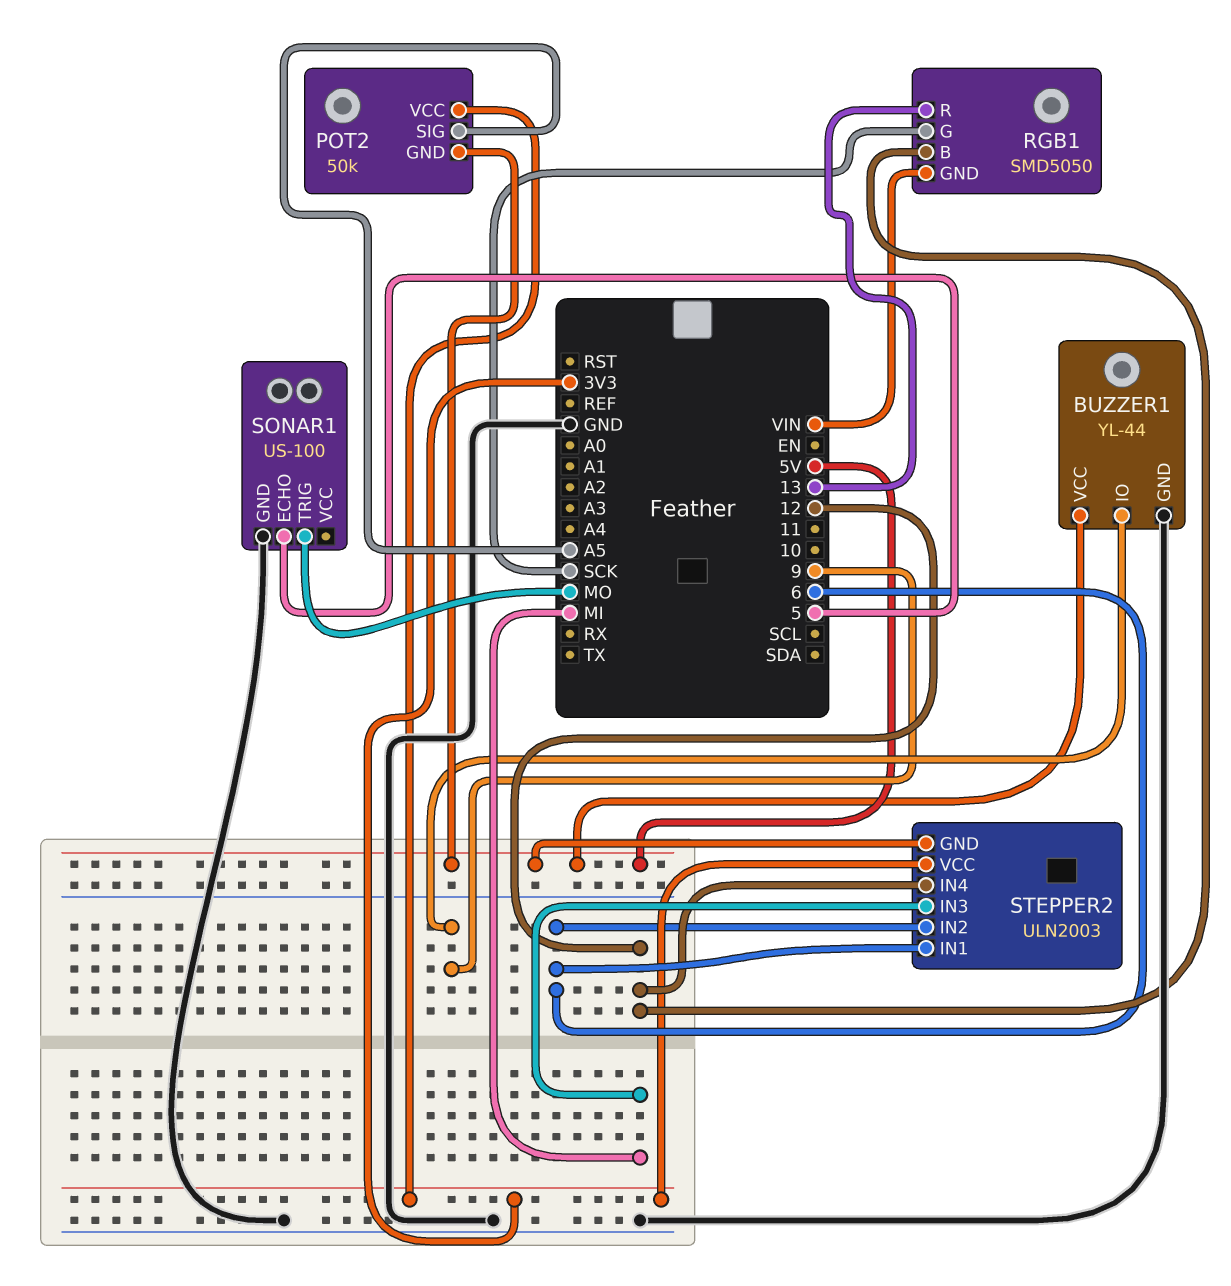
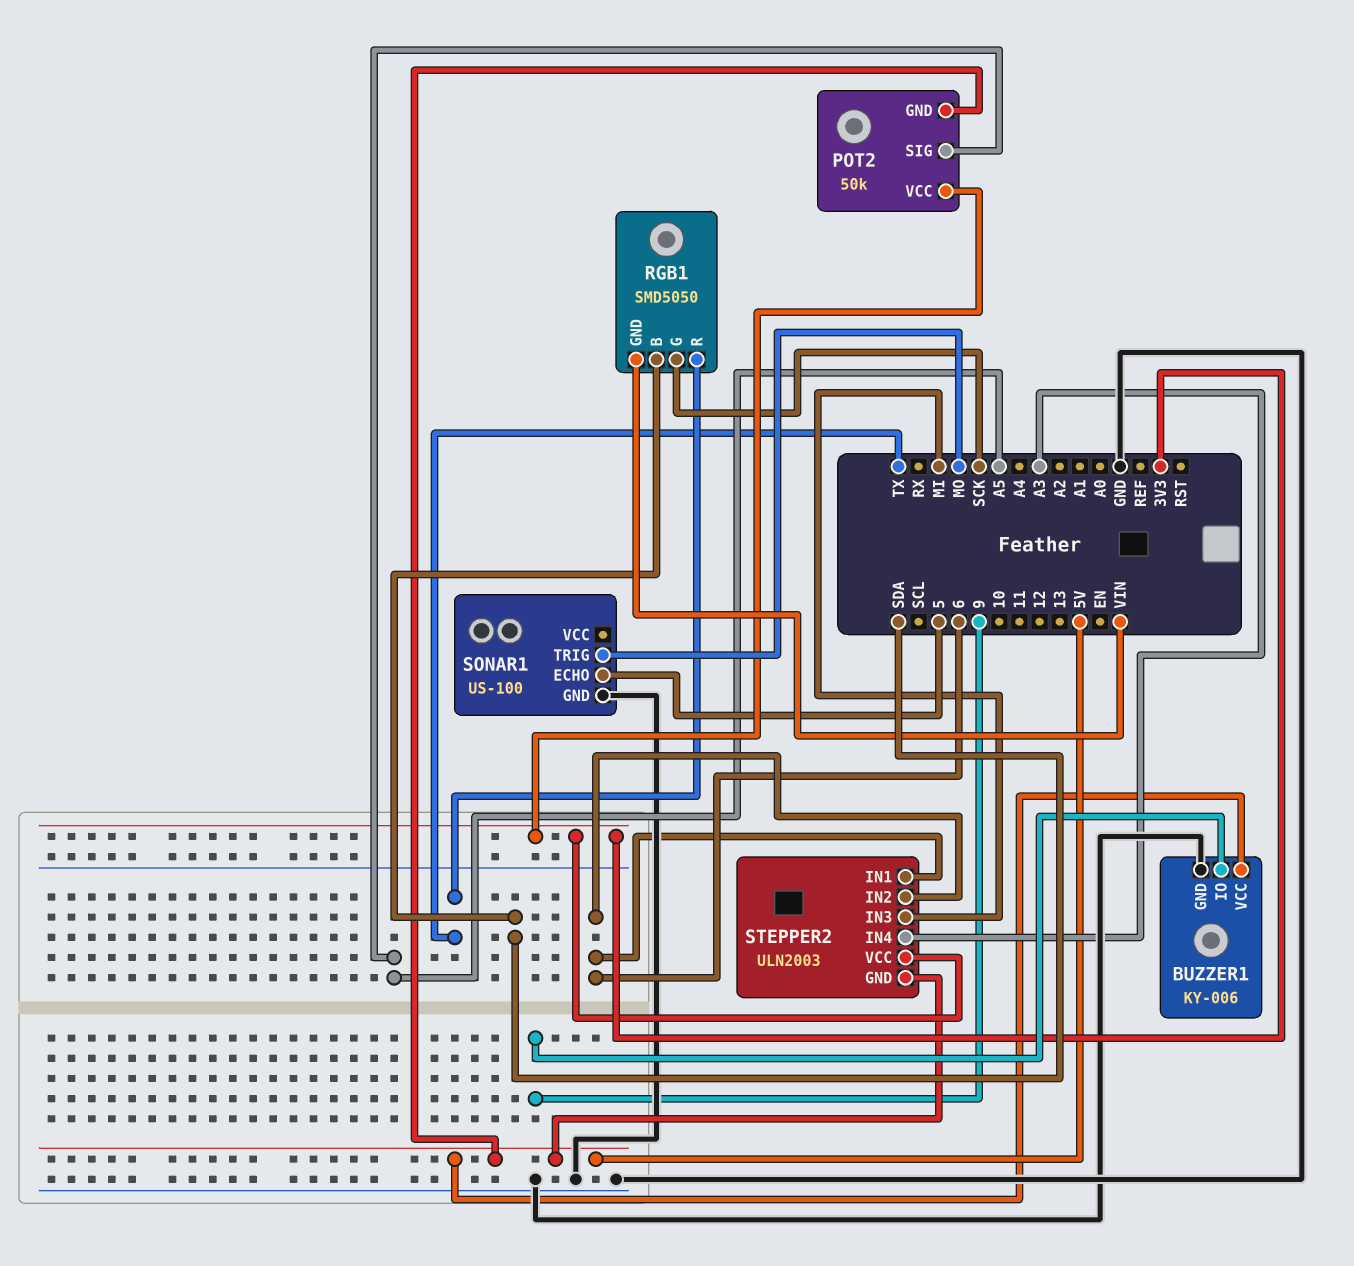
BUZZER1: YL-44 -> KY-006
RGB1 pin B: 12 -> SDA
RGB1 pin R: 13 -> TX
STEPPER2 pin IN4: 12 -> A3

